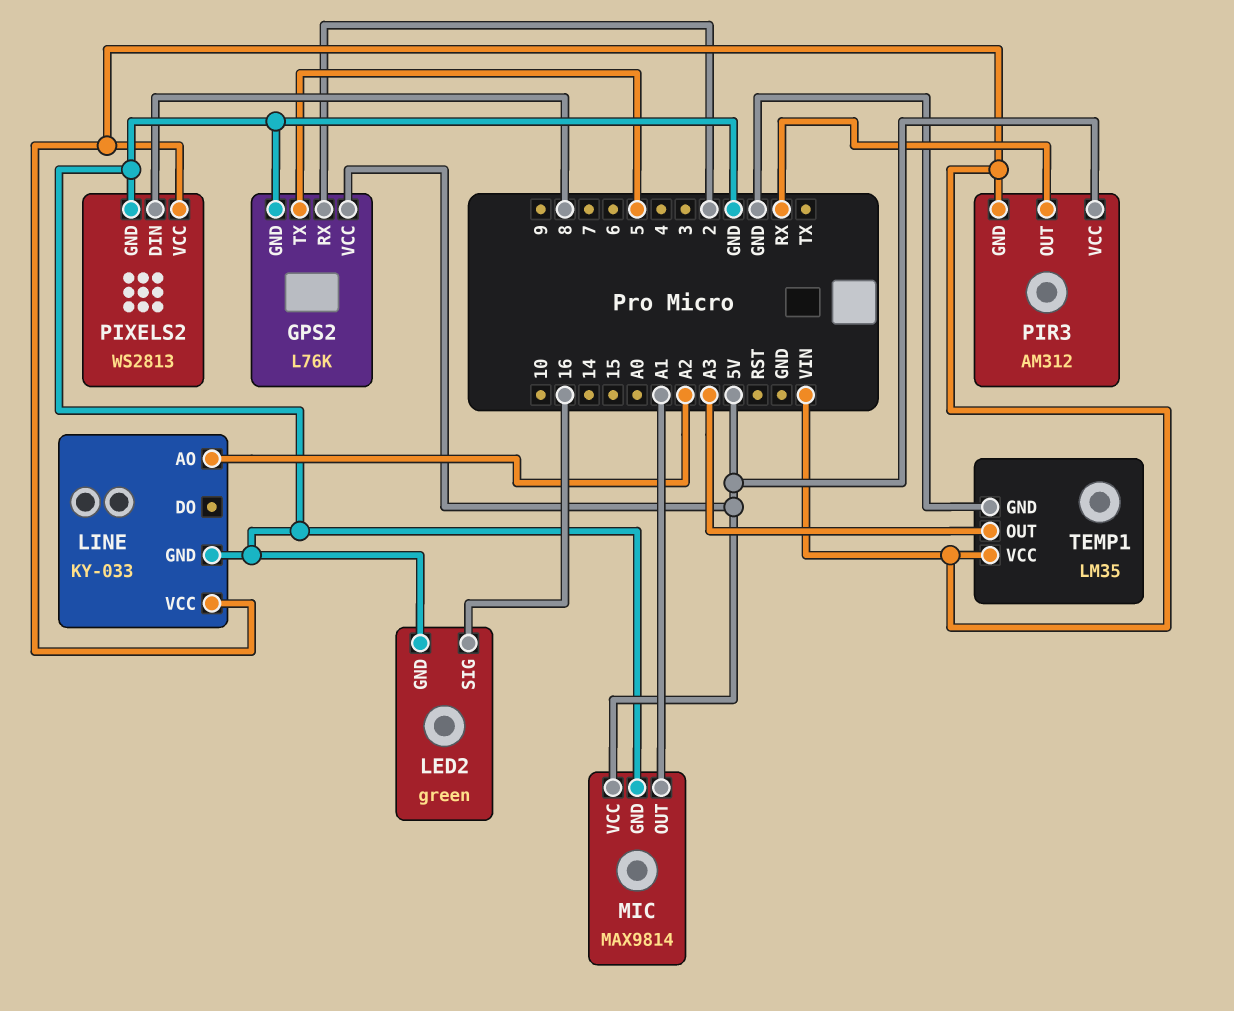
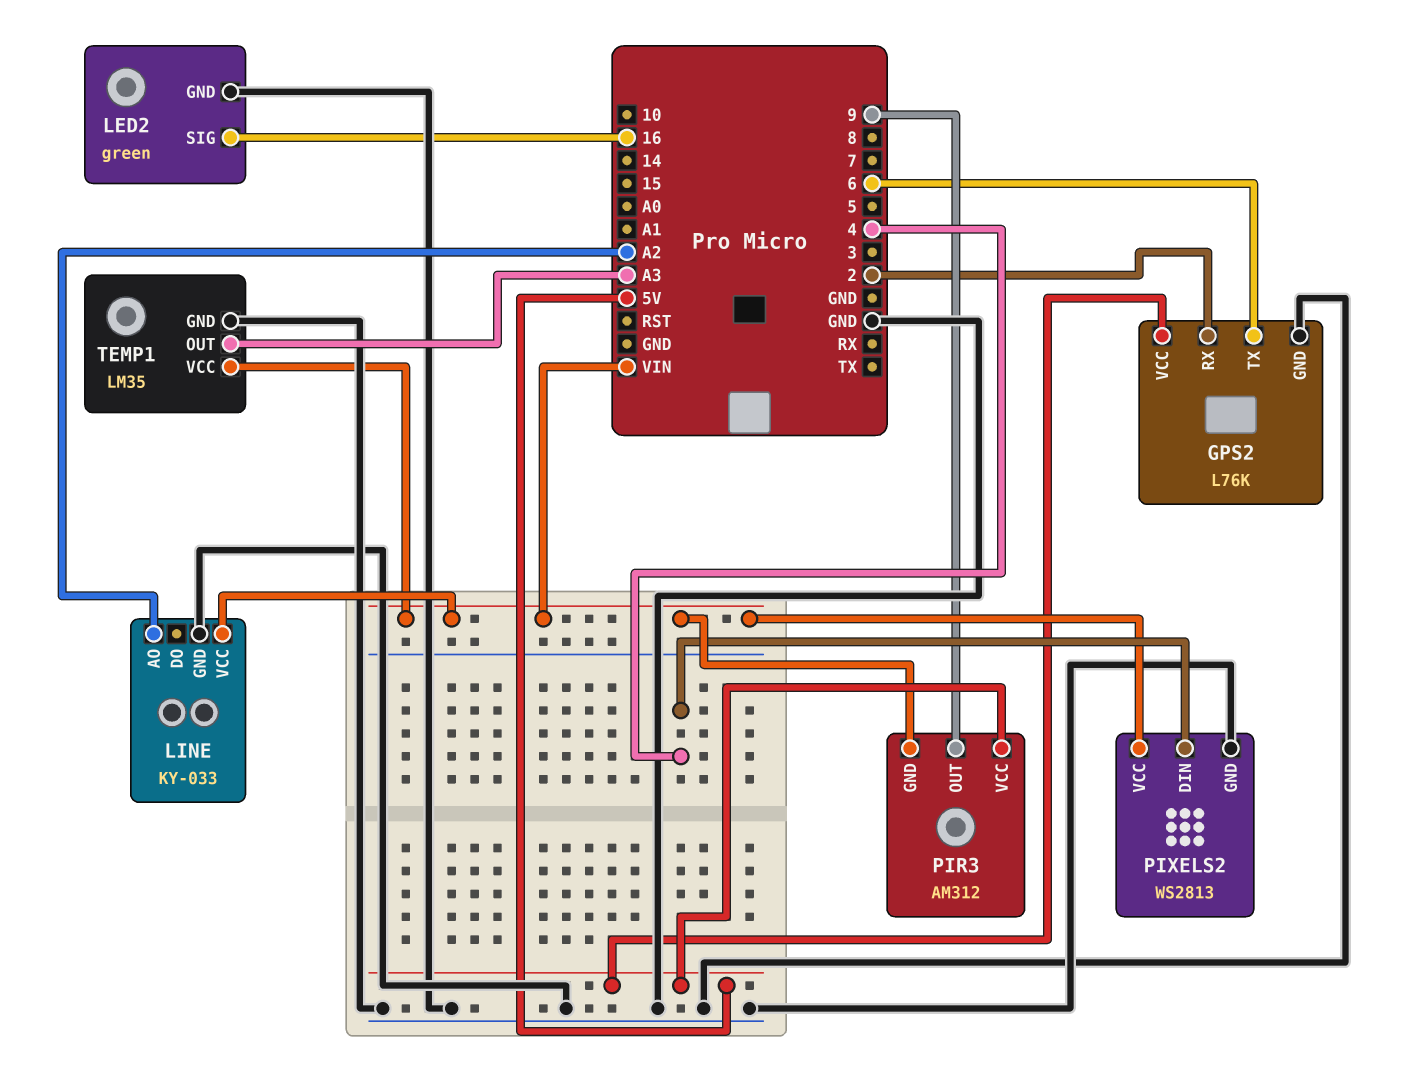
GPS2 pin TX: 5 -> 6
MIC: MAX9814 -> none
MIC pin GND: GND -> none
MIC pin OUT: A1 -> none
MIC pin VCC: 5V -> none
PIR3 pin OUT: RX -> 9
PIXELS2 pin DIN: 8 -> 4

